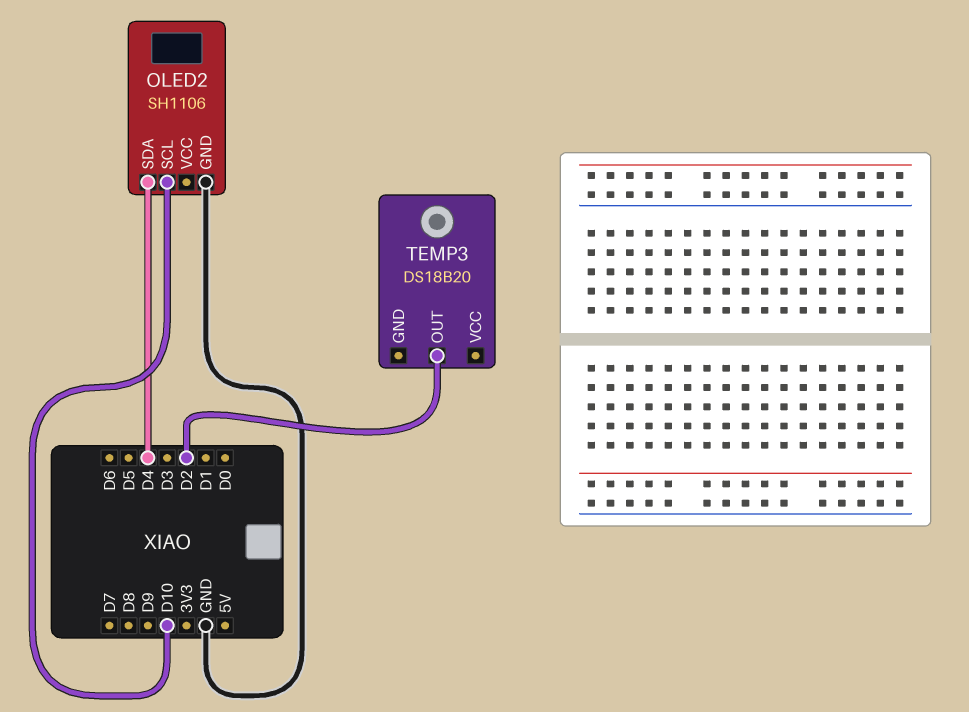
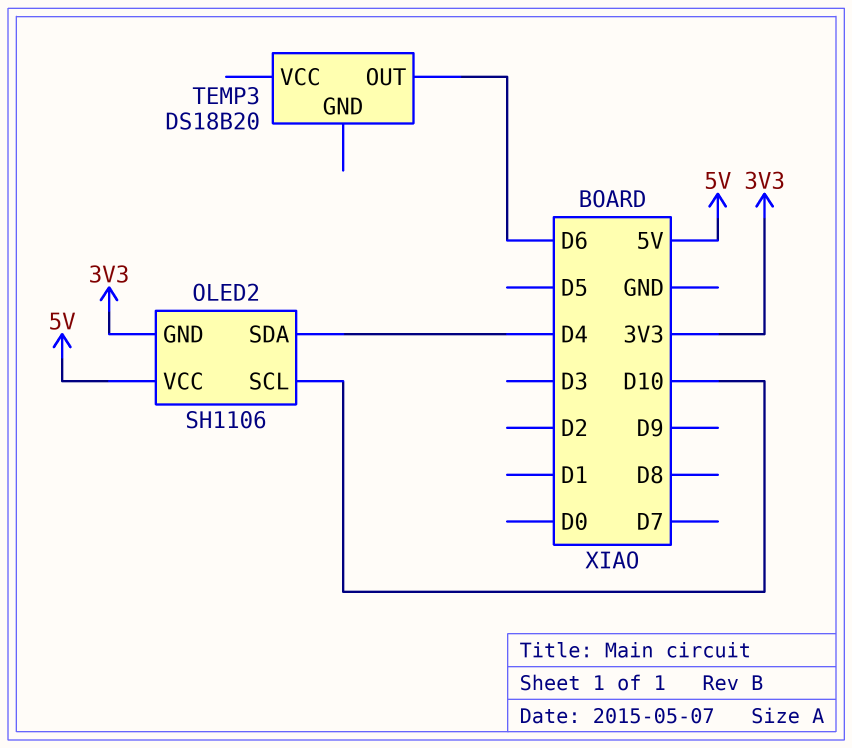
OLED2 pin GND: GND -> 3V3
OLED2 pin VCC: none -> 5V
TEMP3 pin OUT: D2 -> D6

